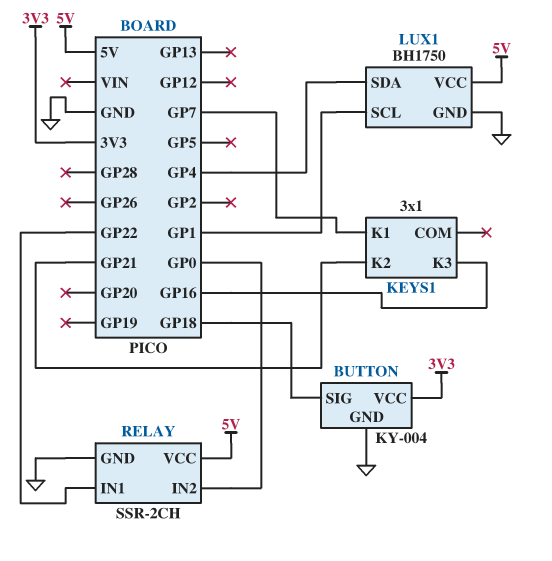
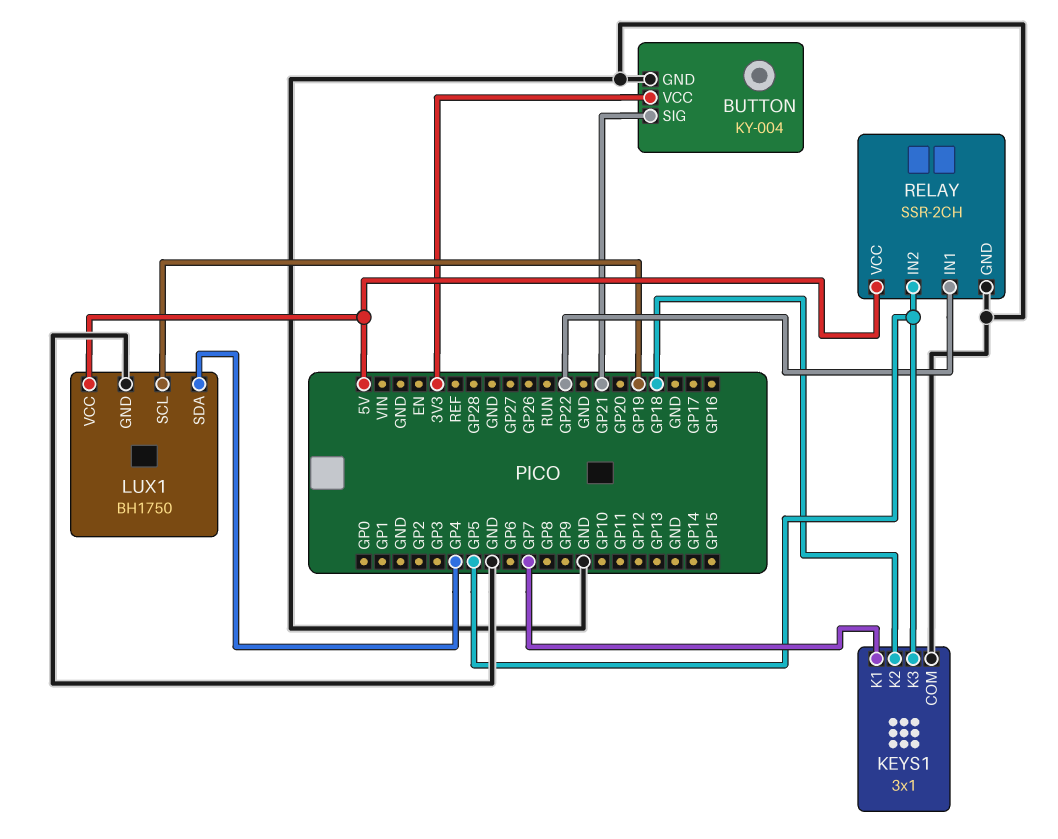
BUTTON pin SIG: GP18 -> GP21
KEYS1 pin COM: none -> GND
KEYS1 pin K2: GP21 -> GP18
KEYS1 pin K3: GP16 -> GP5
LUX1 pin SCL: GP1 -> GP19
RELAY pin IN2: GP0 -> GP5

